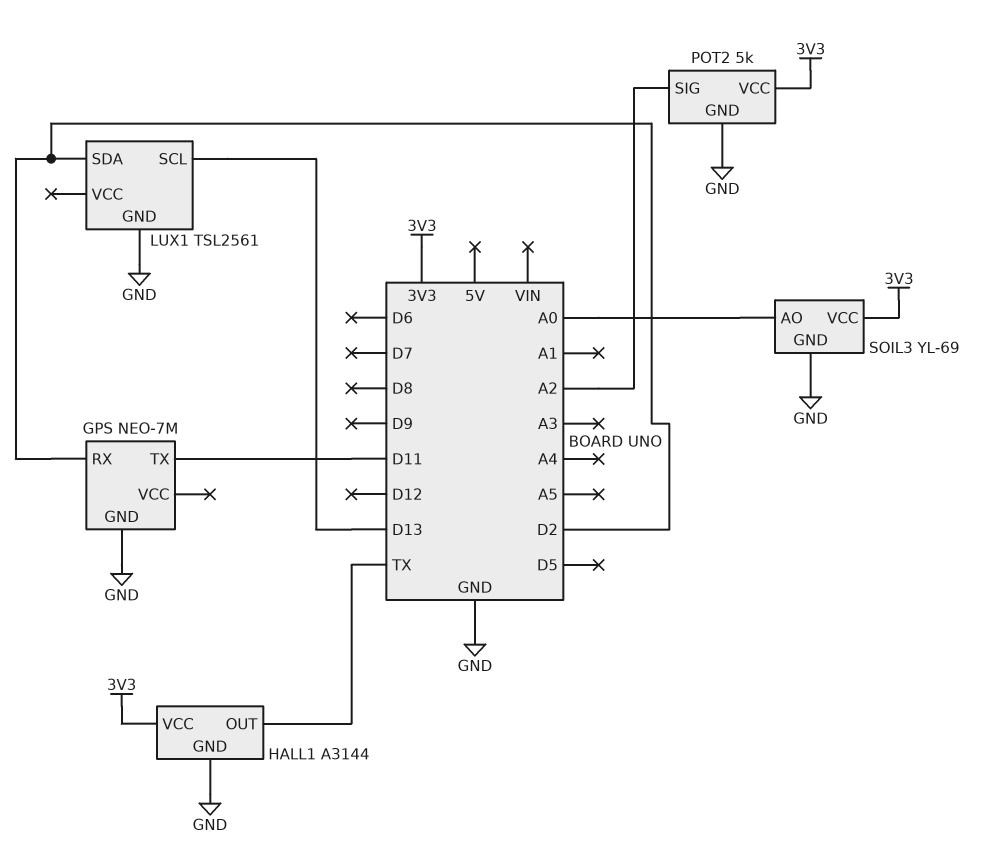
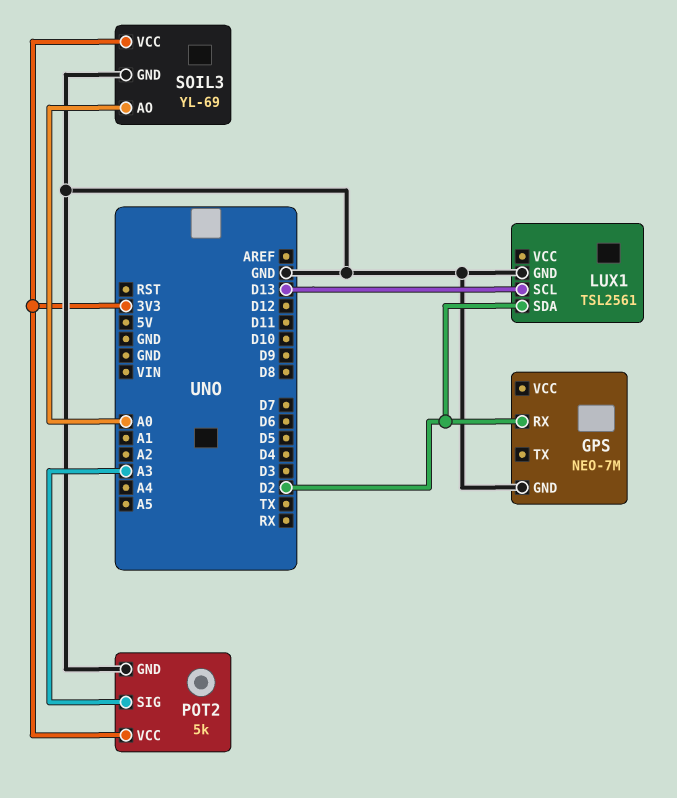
GPS pin TX: D11 -> none
HALL1: A3144 -> none
HALL1 pin GND: GND -> none
HALL1 pin OUT: TX -> none
HALL1 pin VCC: 3V3 -> none
POT2 pin SIG: A2 -> A3

